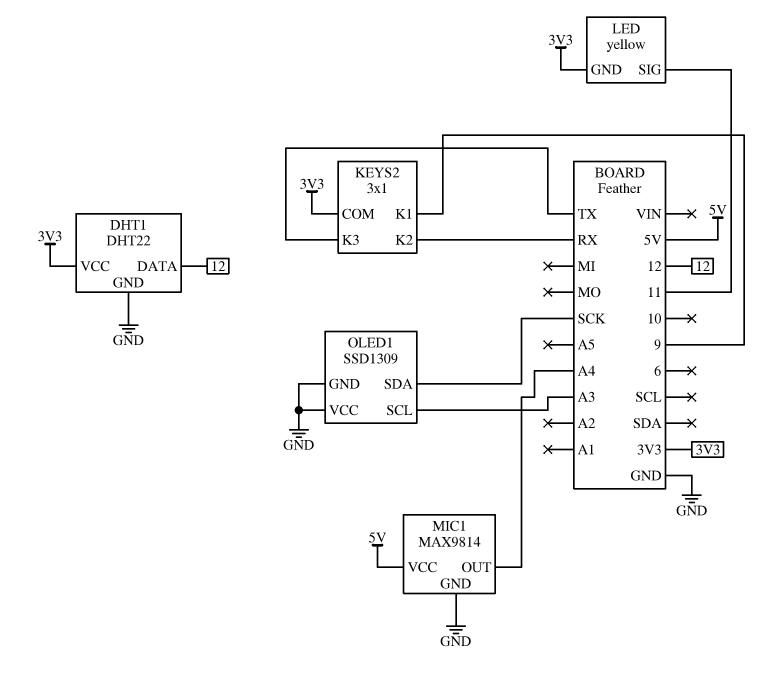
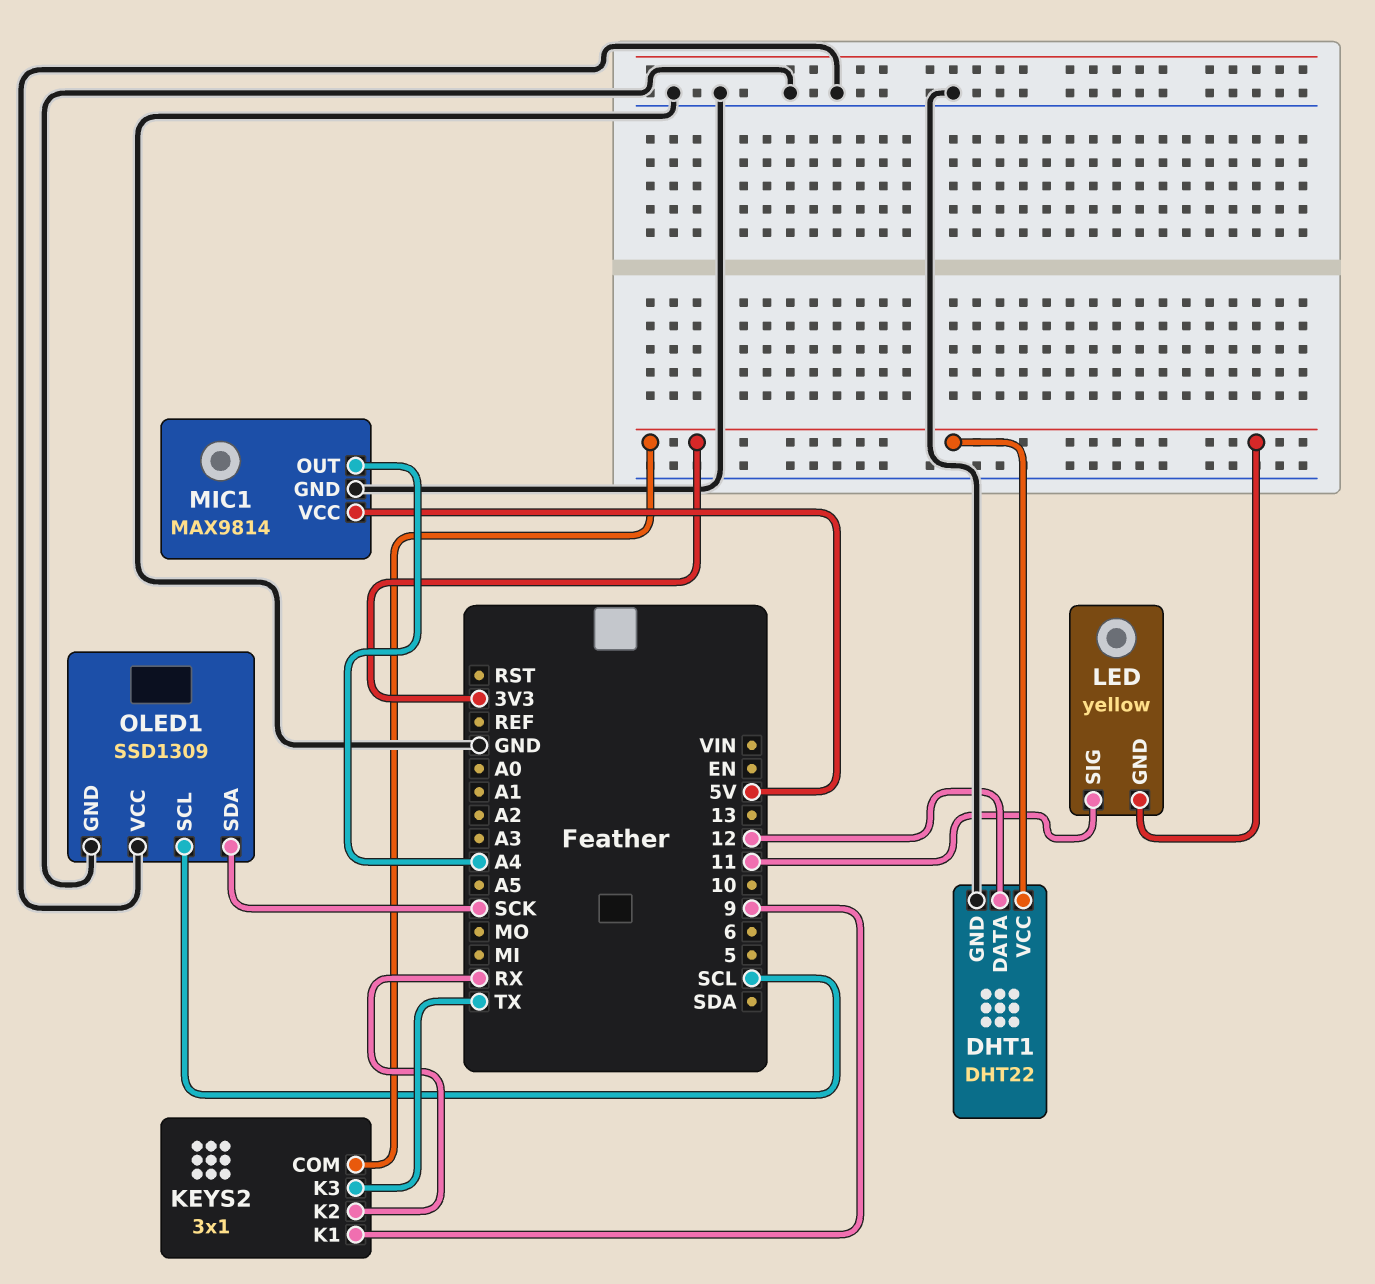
OLED1 pin SCL: A3 -> SCL

